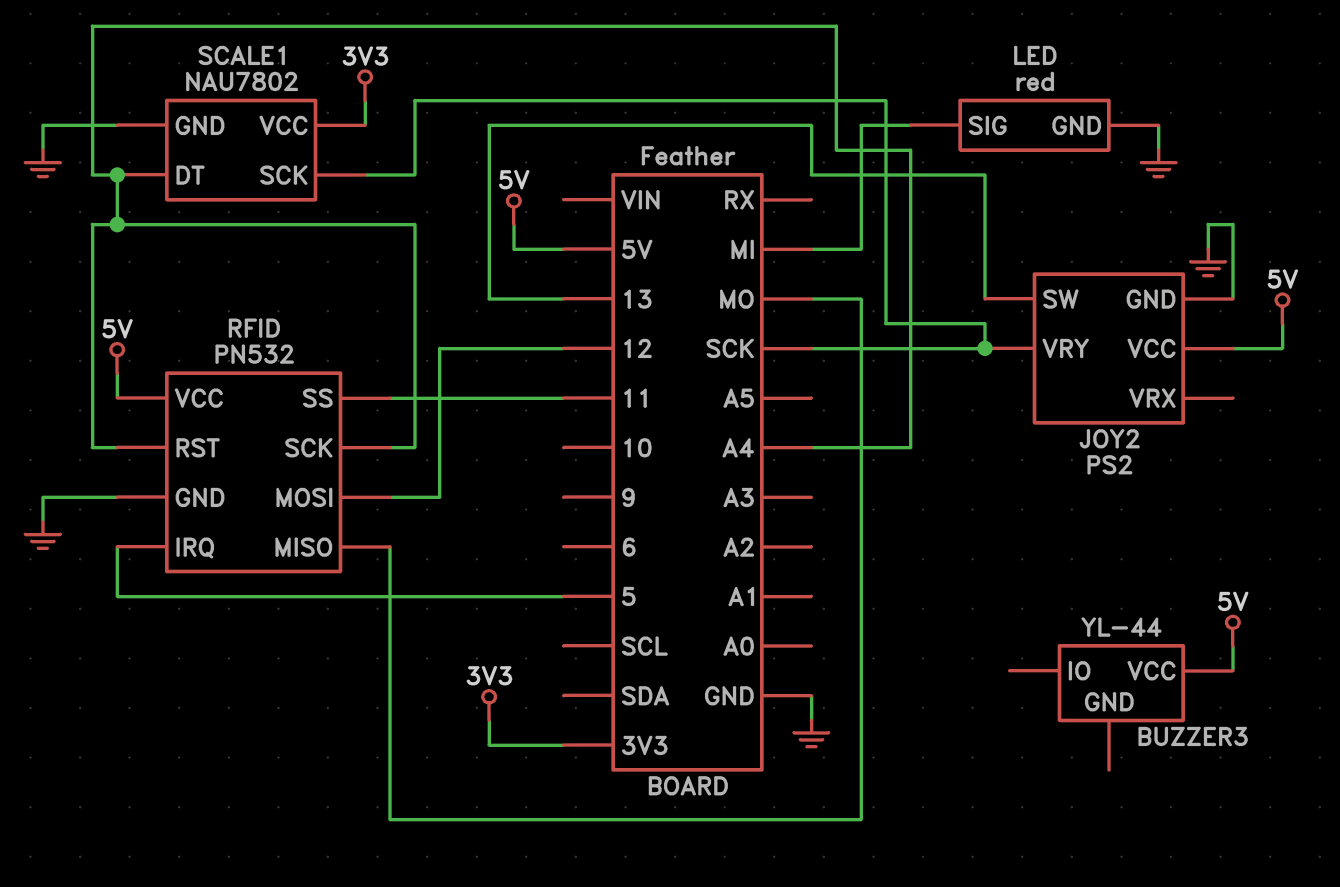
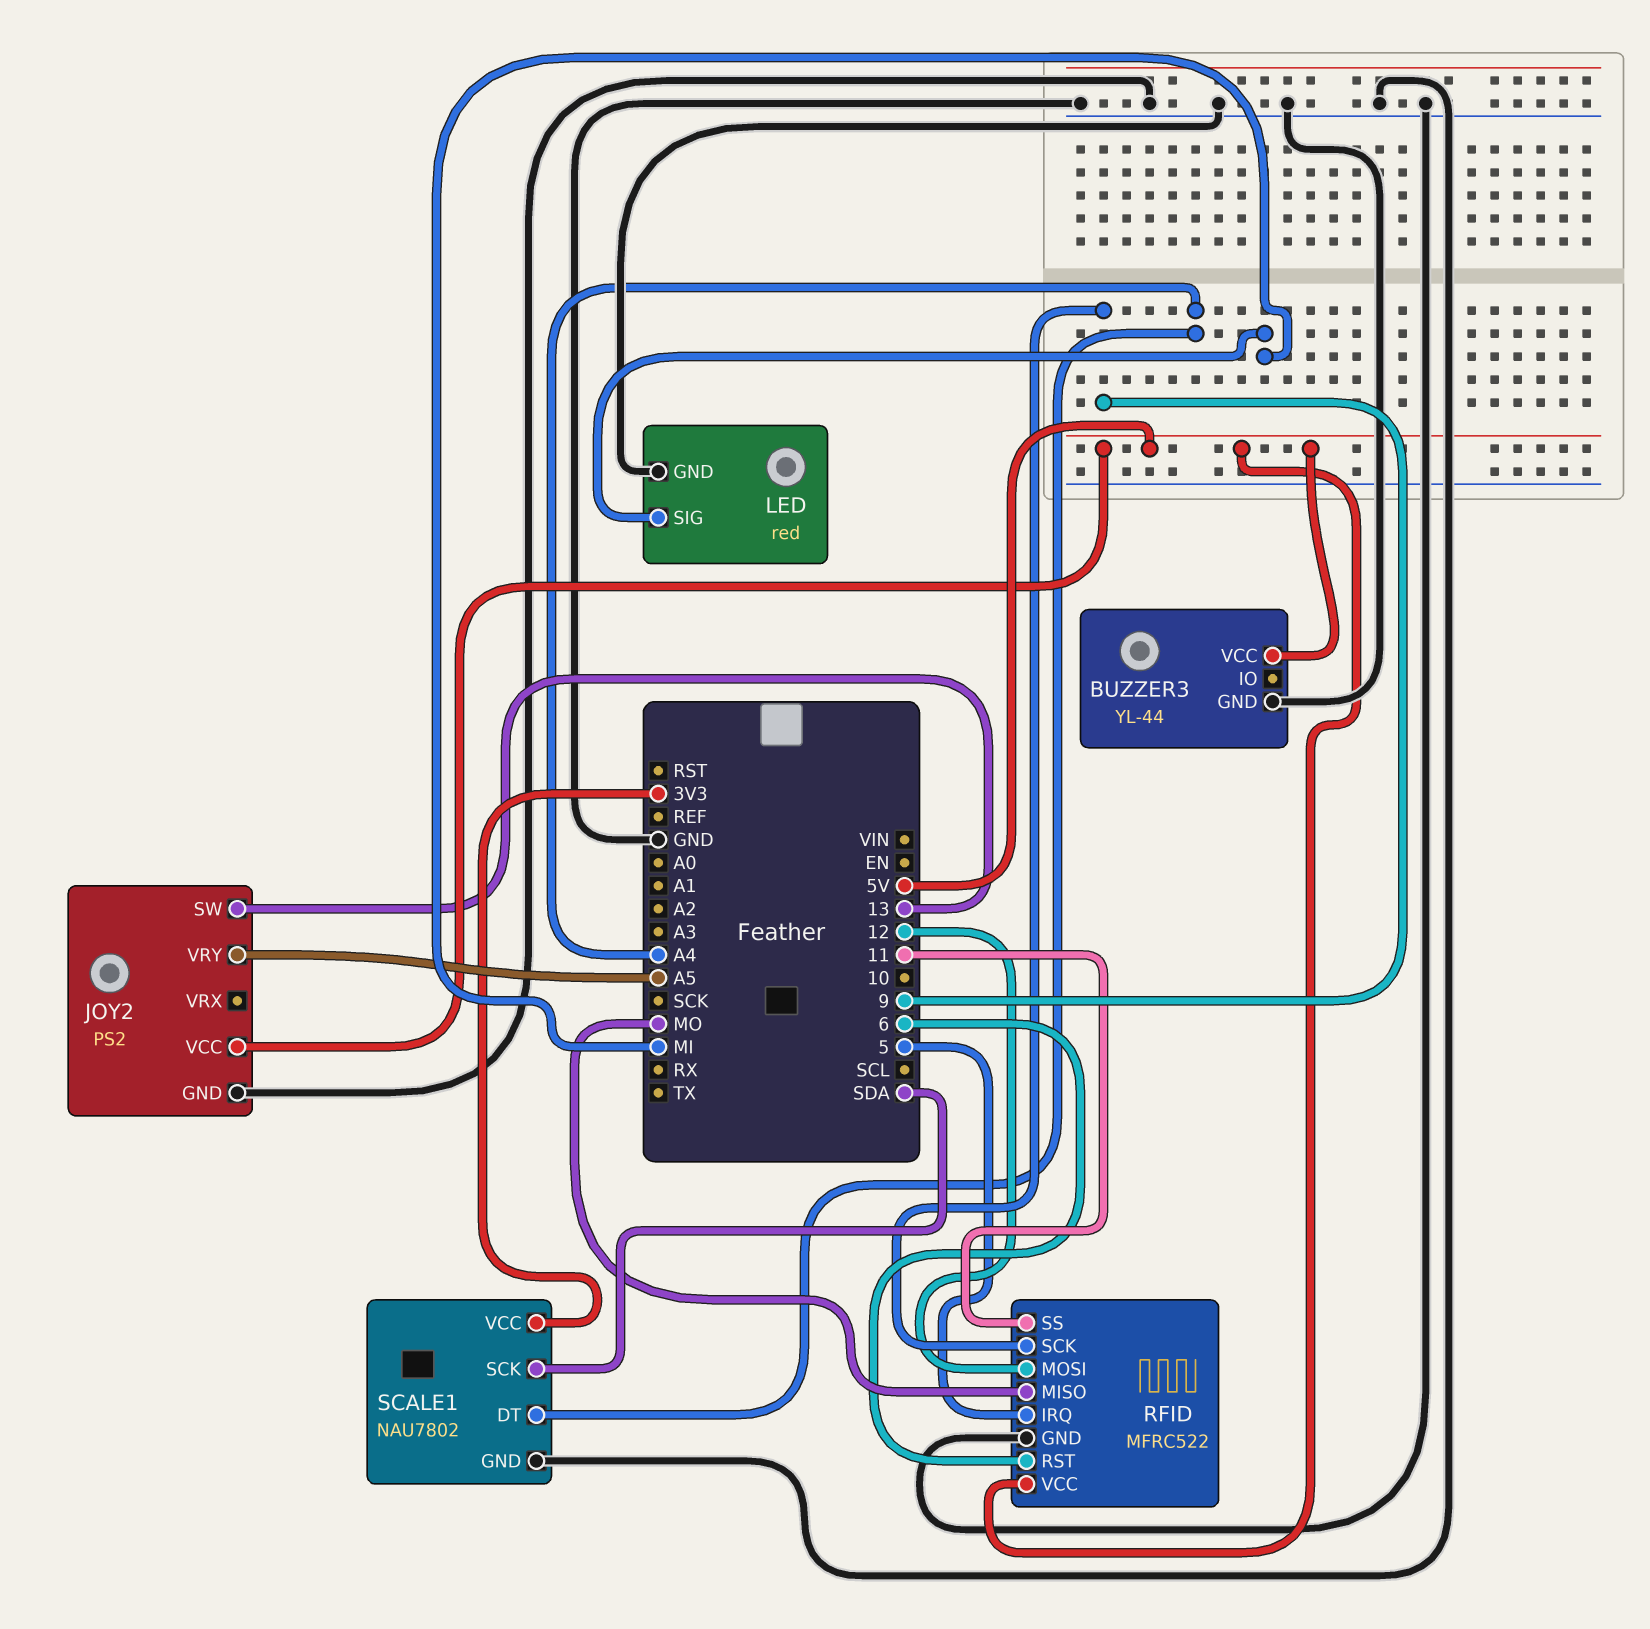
BUZZER3 pin GND: none -> GND
JOY2 pin VRY: SCK -> A5
RFID: PN532 -> MFRC522
RFID pin RST: A4 -> 6
RFID pin SCK: A4 -> 9
SCALE1 pin SCK: SCK -> SDA

